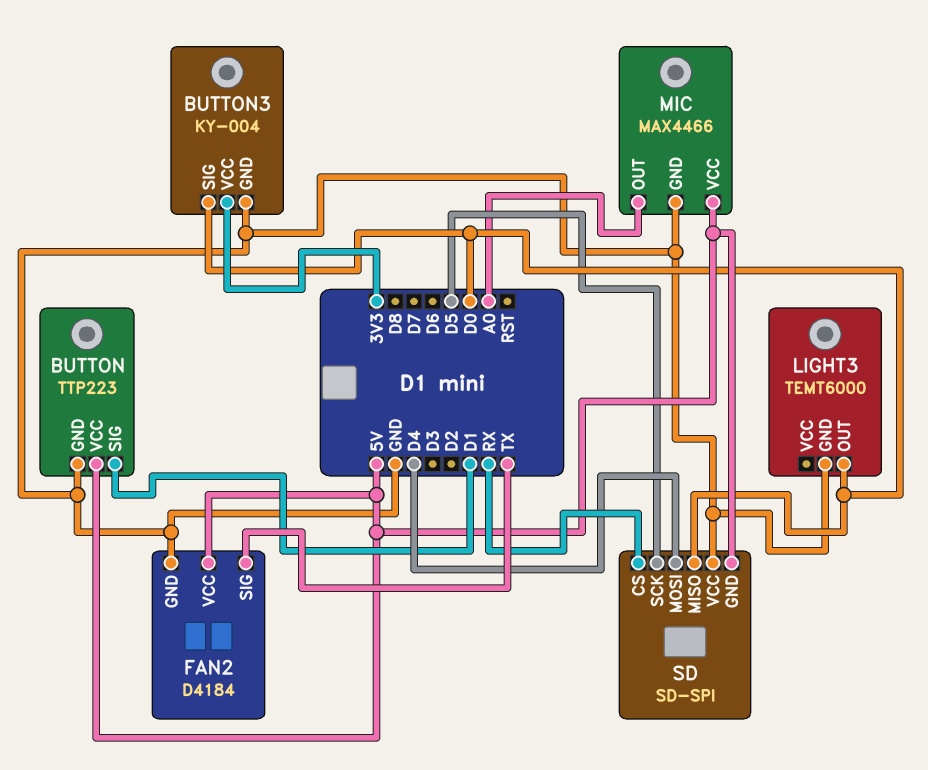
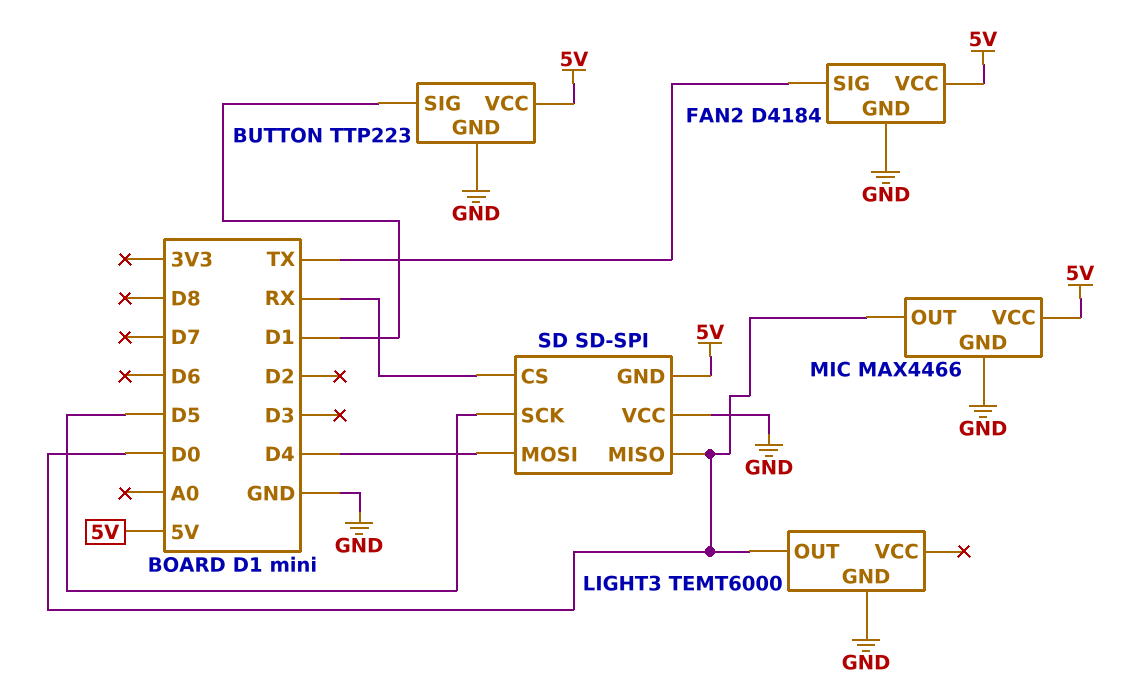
BUTTON3: KY-004 -> none
BUTTON3 pin GND: GND -> none
BUTTON3 pin SIG: D0 -> none
BUTTON3 pin VCC: 3V3 -> none
MIC pin OUT: A0 -> D0

